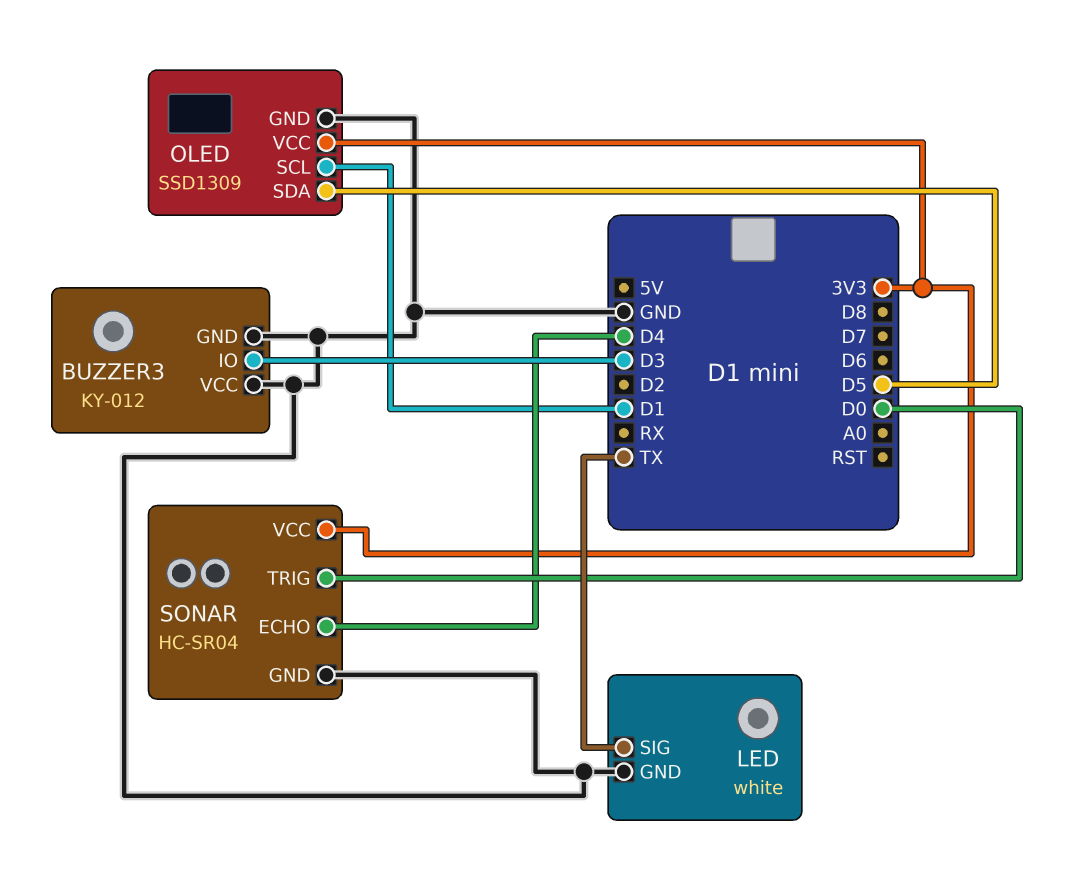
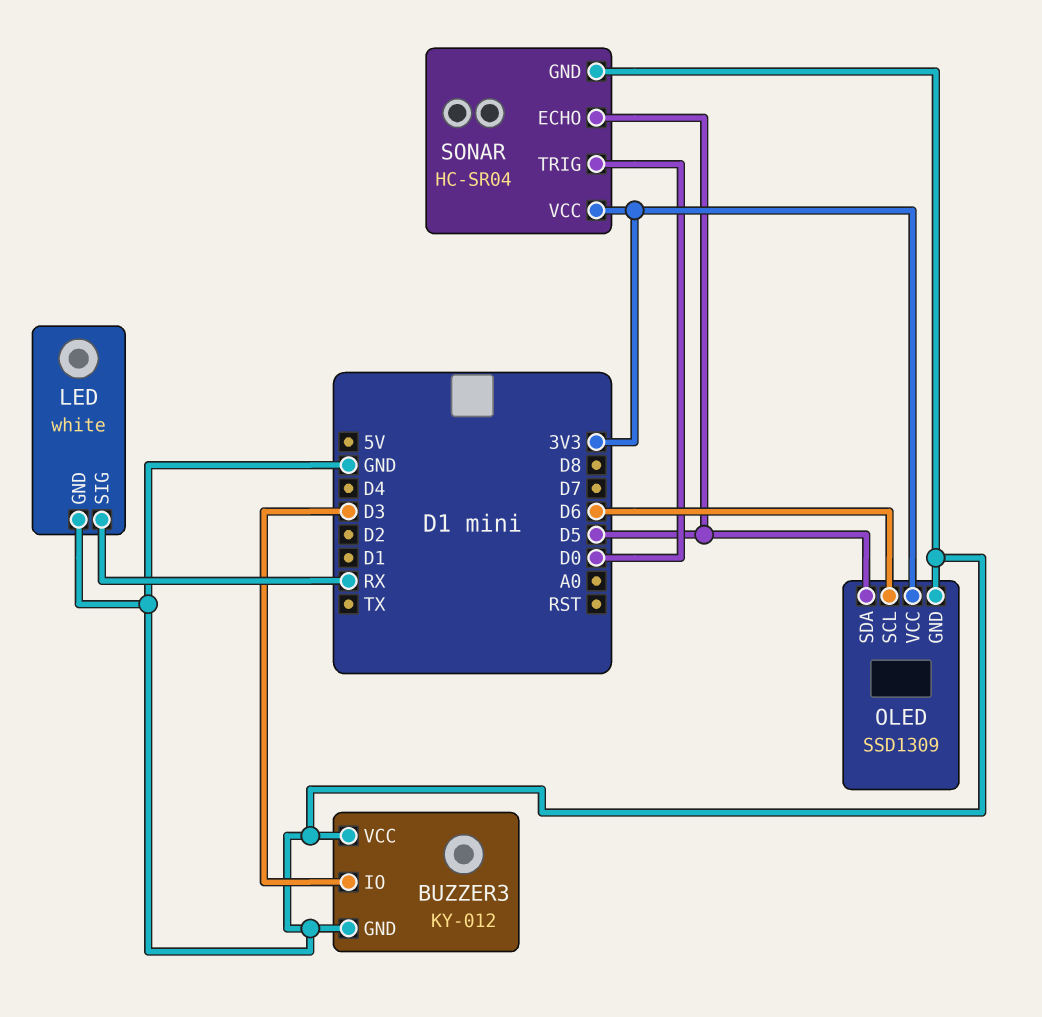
LED pin SIG: TX -> RX
OLED pin SCL: D1 -> D6
SONAR pin ECHO: D4 -> D5

